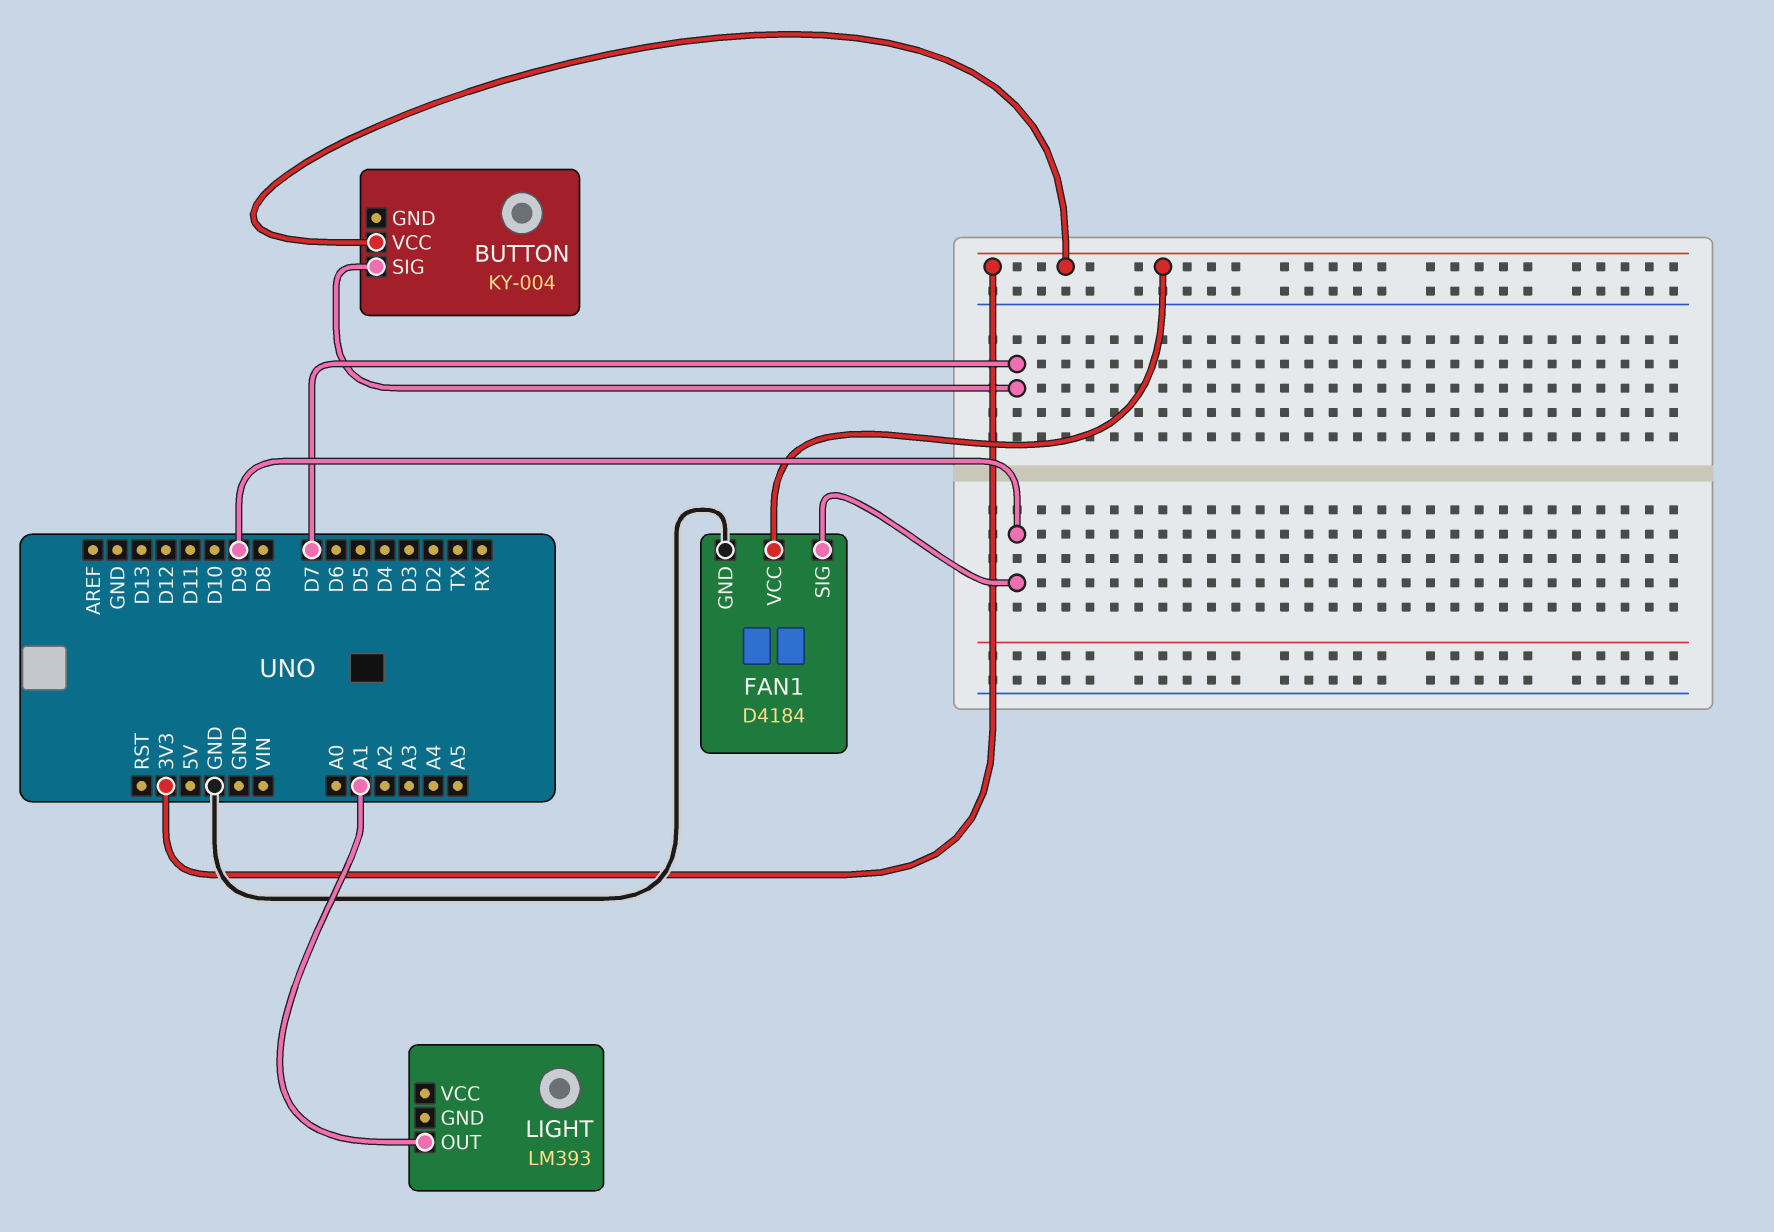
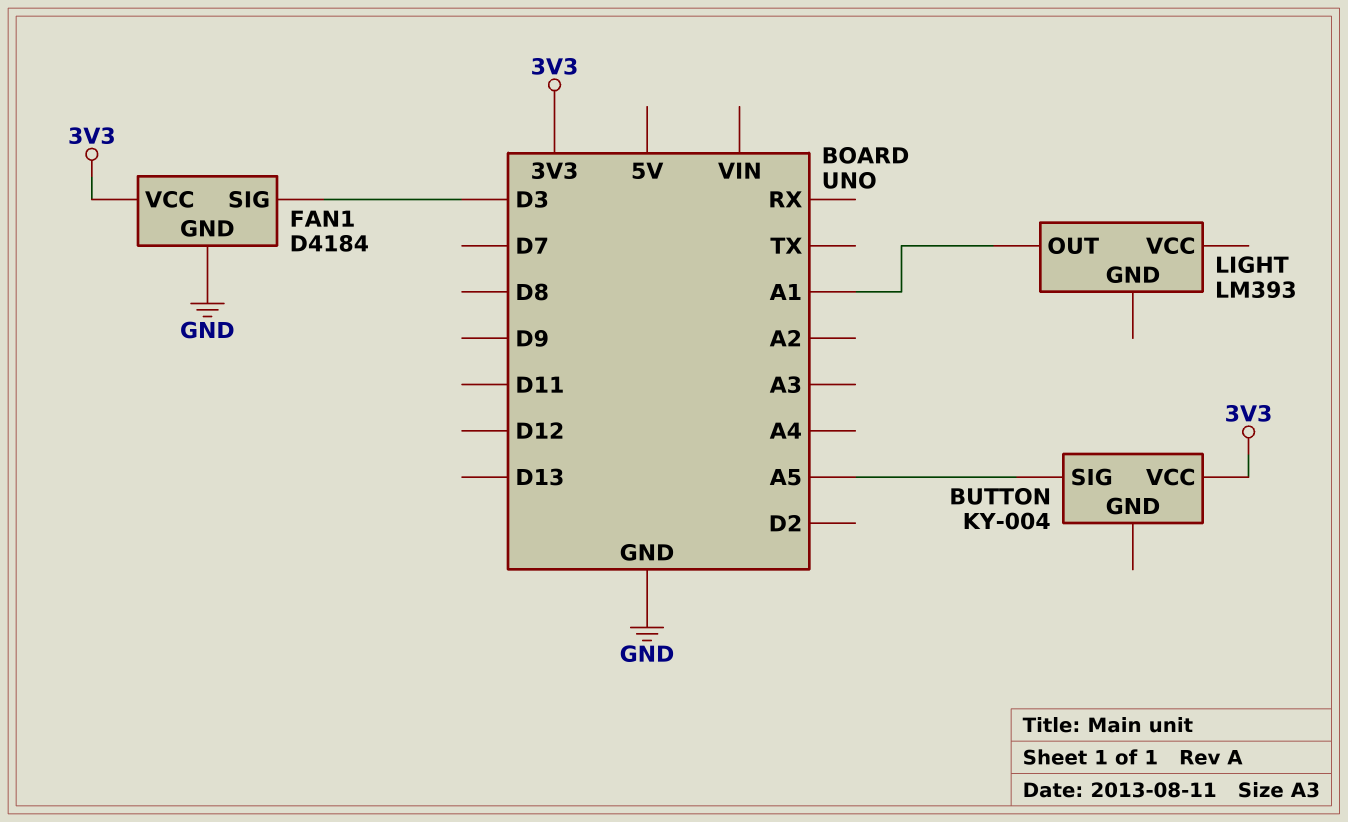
BUTTON pin SIG: D7 -> A5
FAN1 pin SIG: D9 -> D3

